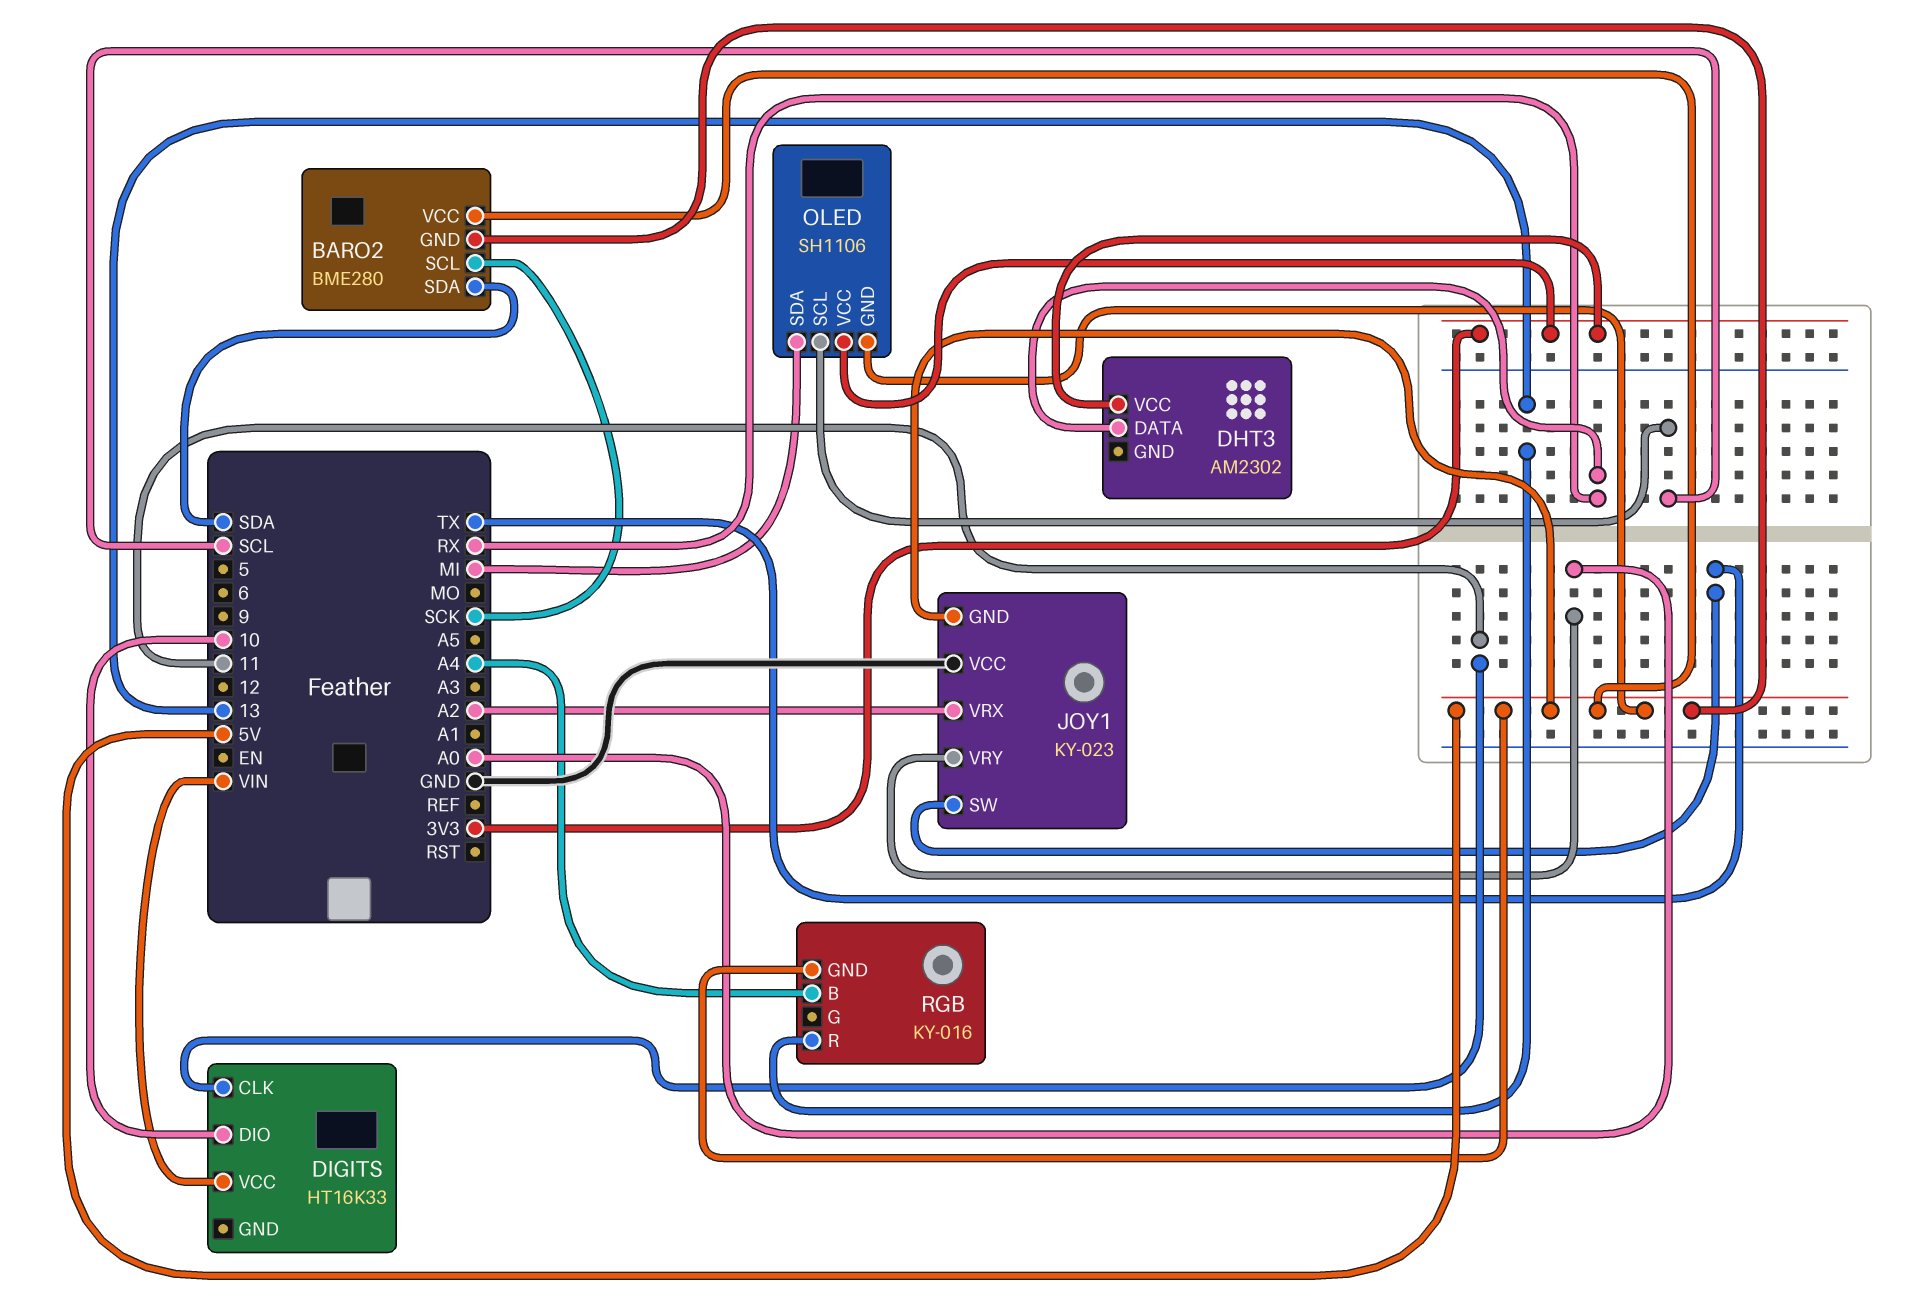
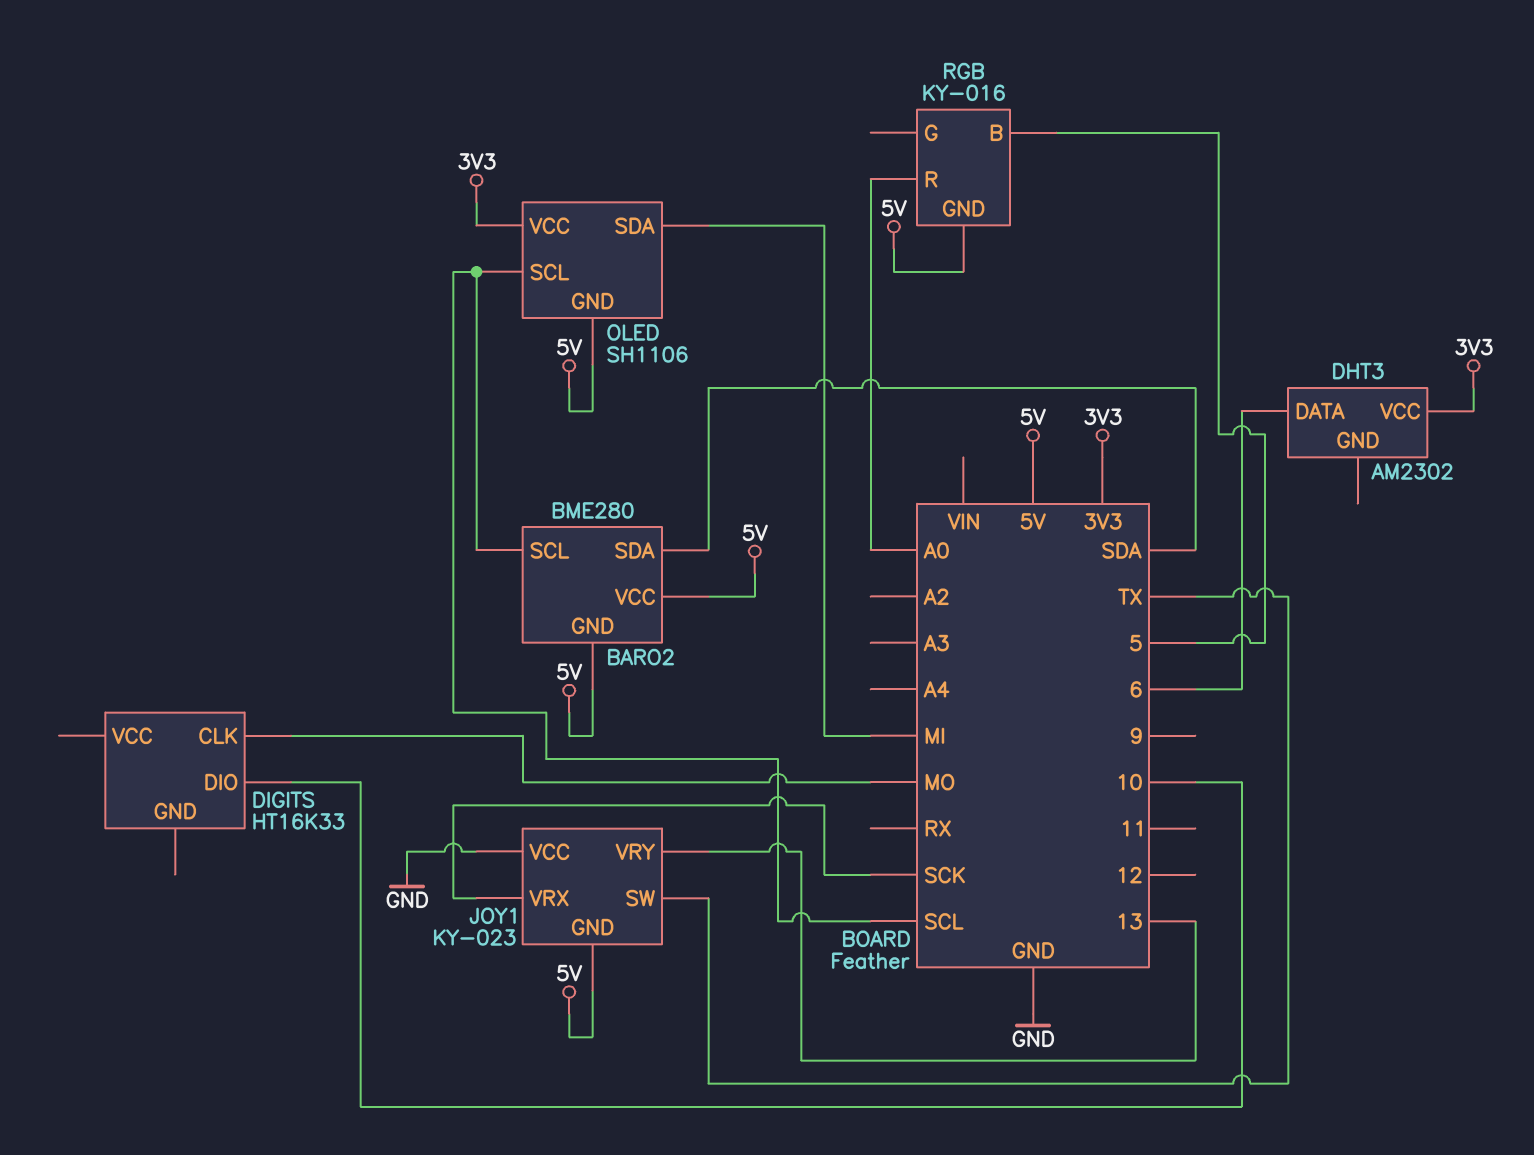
BARO2 pin SCL: SCK -> SCL
DHT3 pin DATA: RX -> 6
DIGITS pin CLK: 11 -> MO
DIGITS pin VCC: VIN -> none
JOY1 pin VRX: A2 -> SCK
JOY1 pin VRY: A0 -> 13
RGB pin B: A4 -> 5
RGB pin R: 13 -> A0

